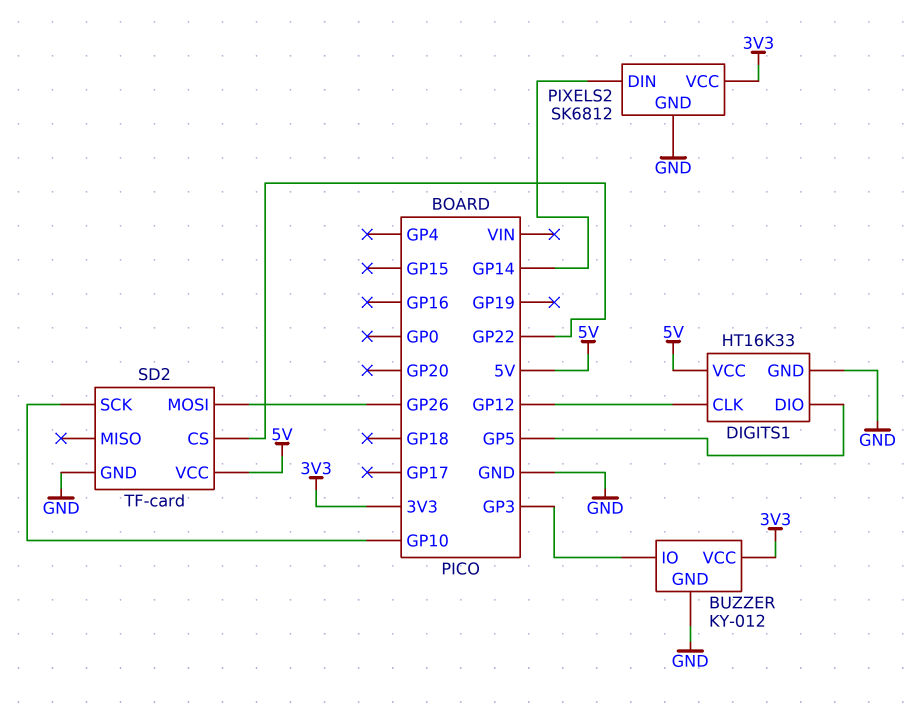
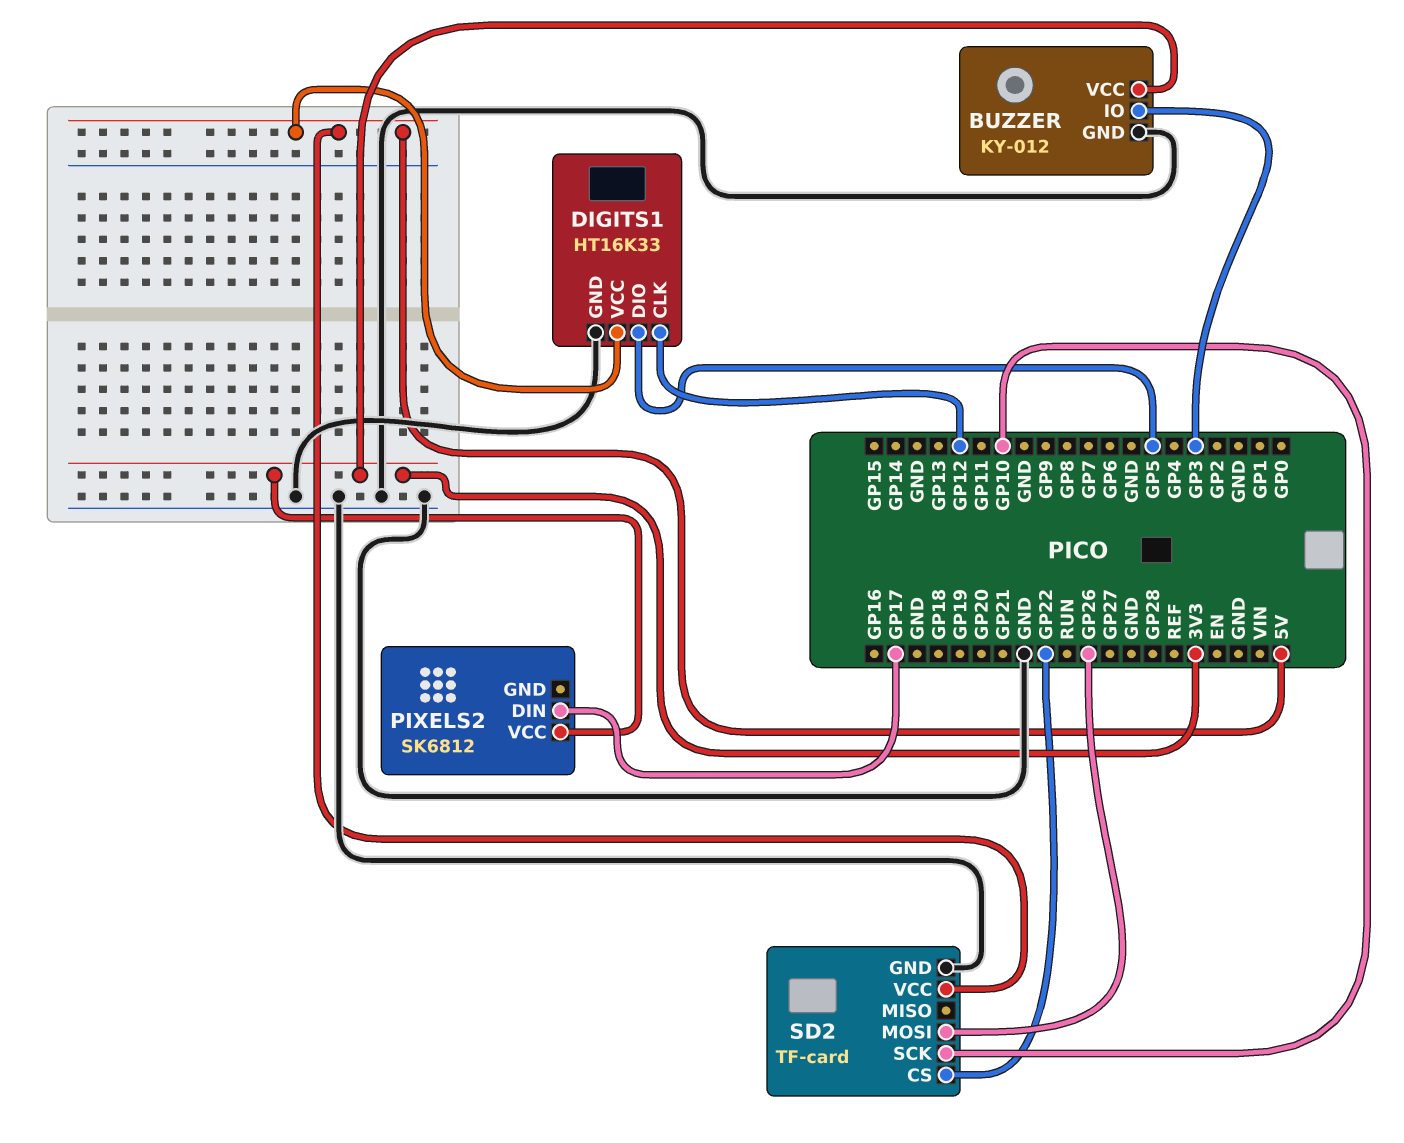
PIXELS2 pin DIN: GP14 -> GP17
PIXELS2 pin GND: GND -> none

